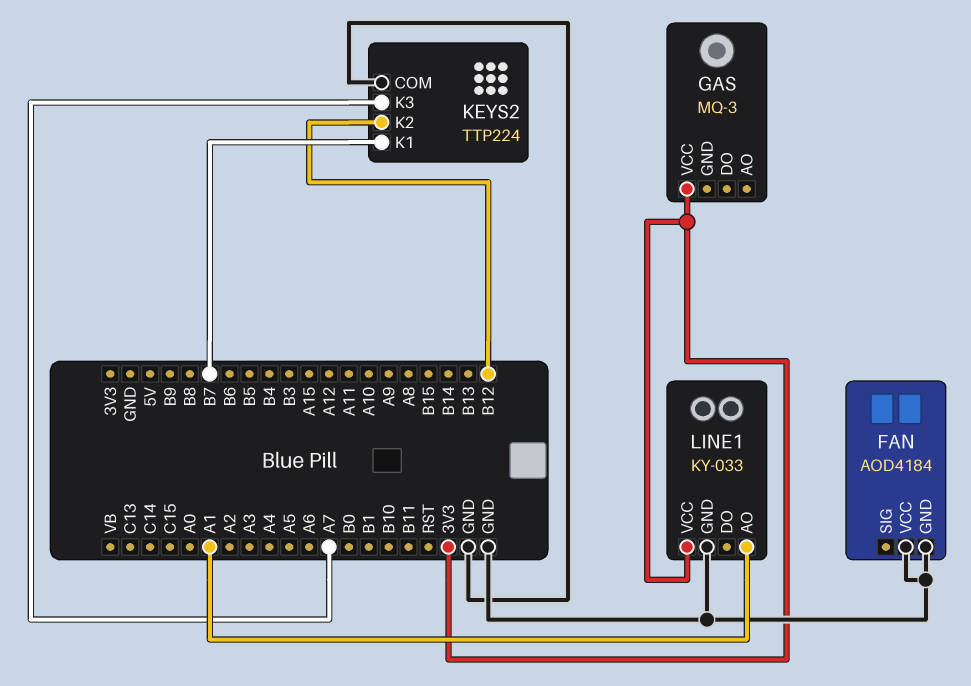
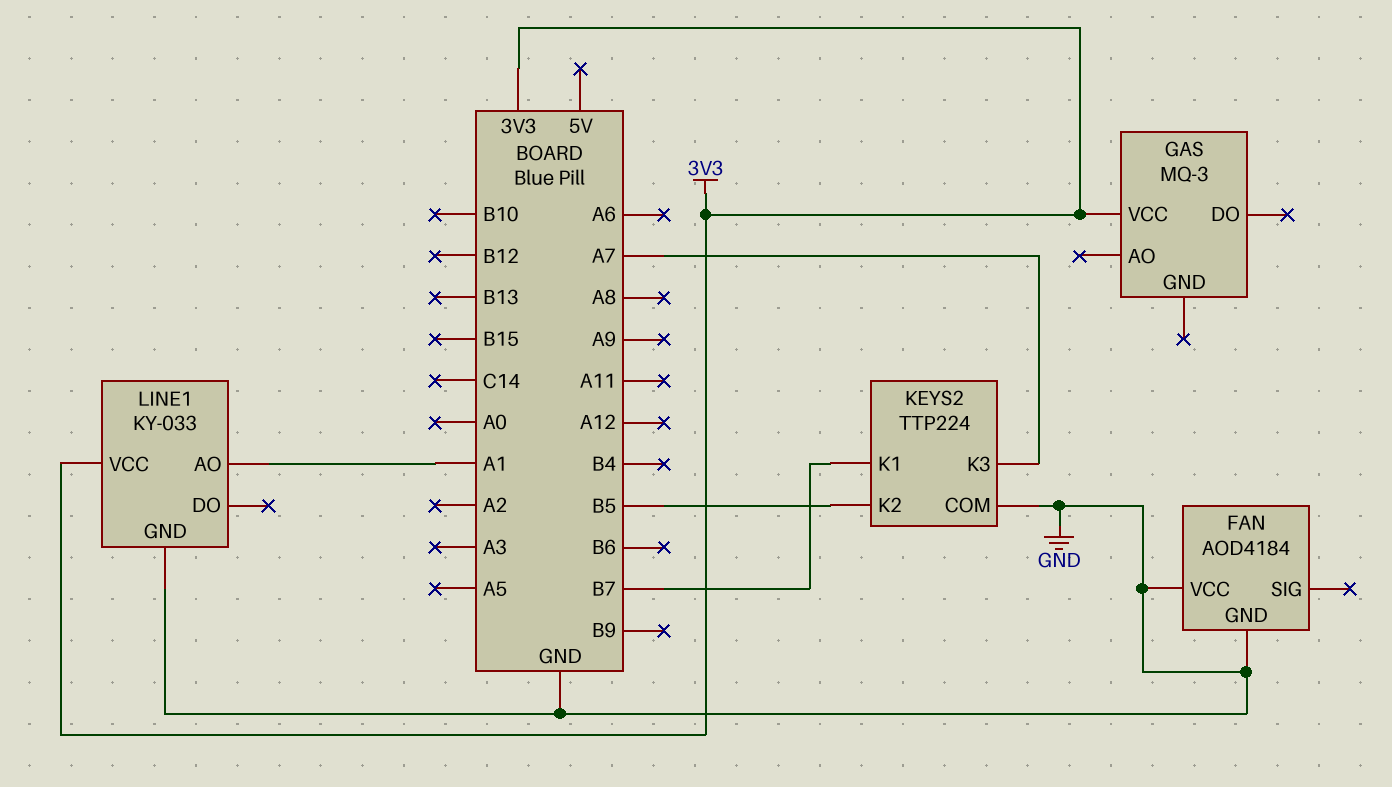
KEYS2 pin K2: B12 -> B5

